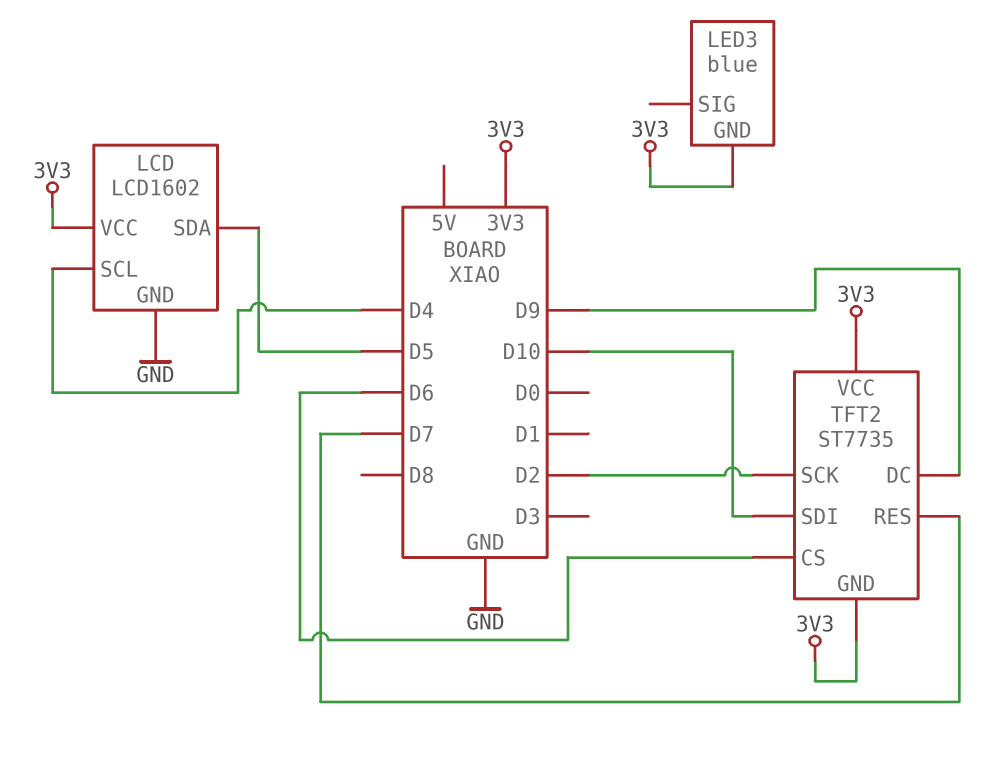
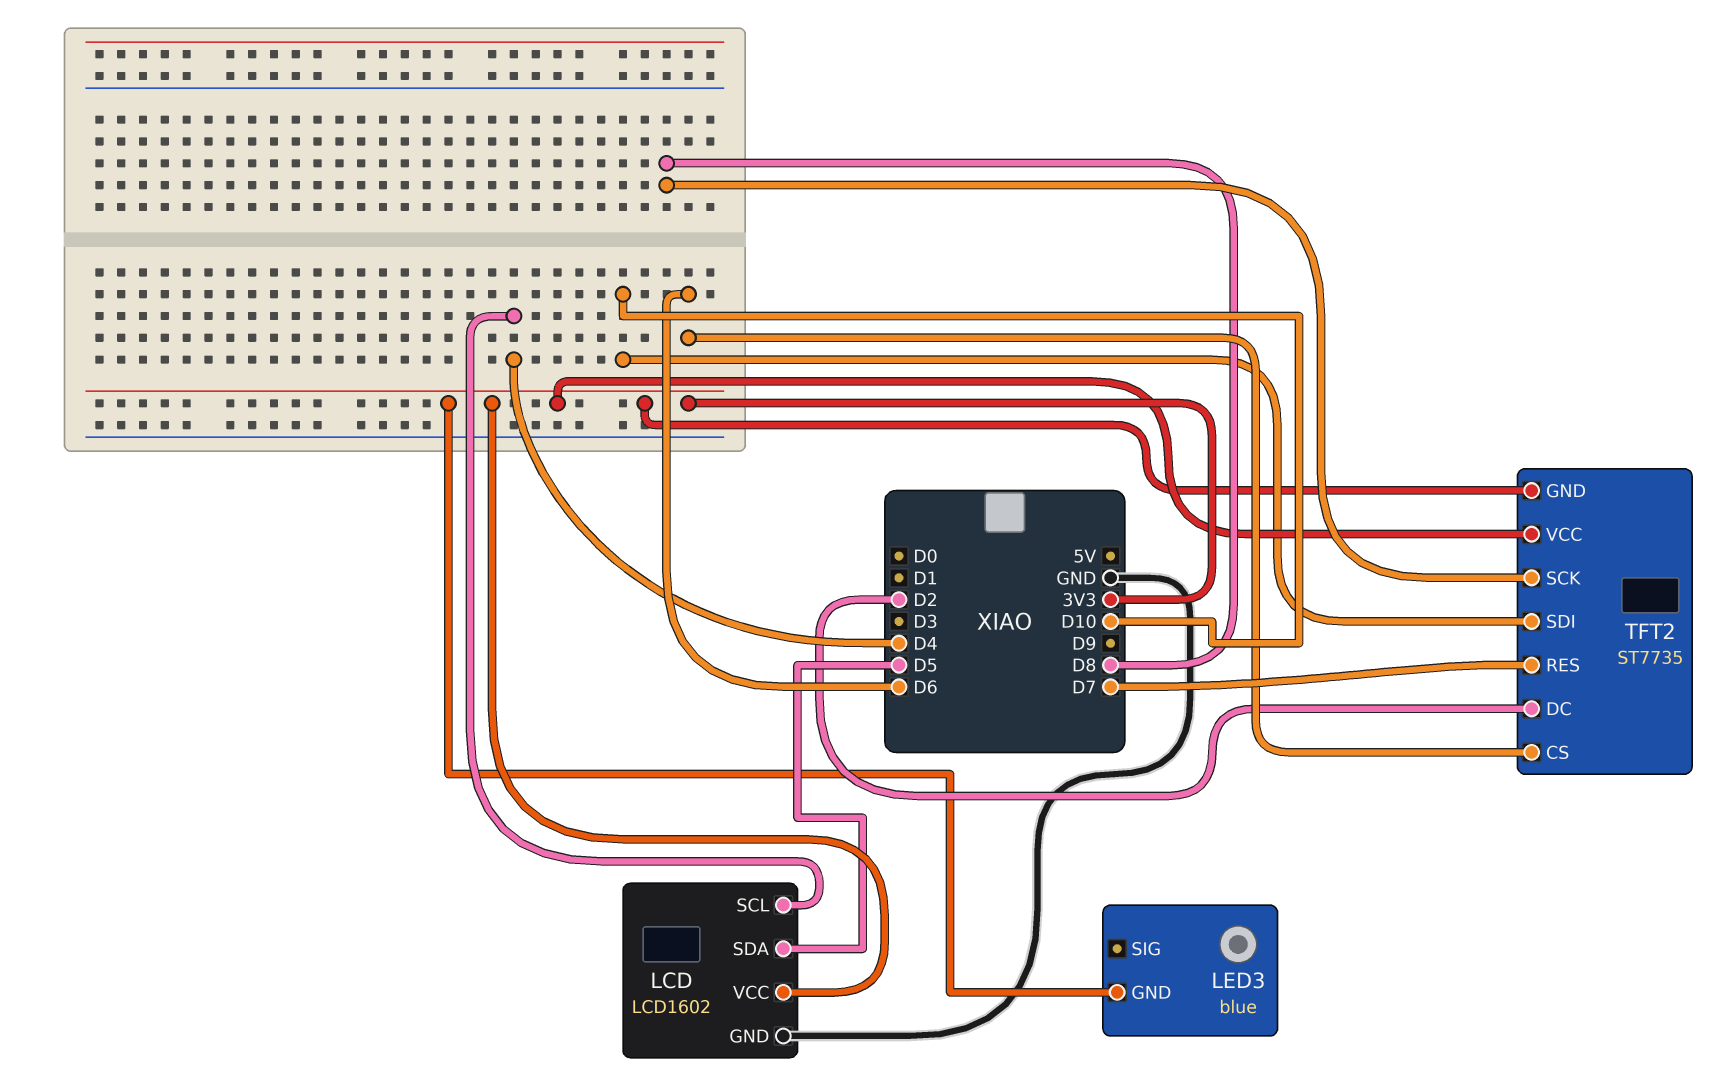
TFT2 pin DC: D9 -> D2
TFT2 pin SCK: D2 -> D8

